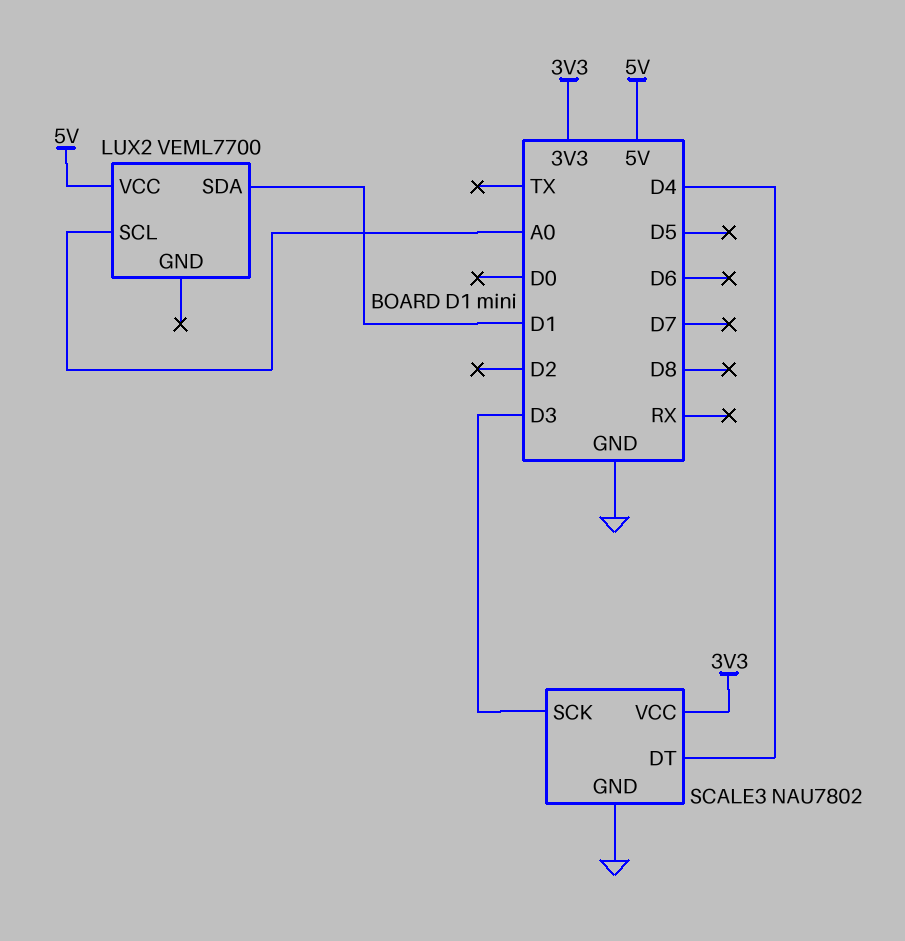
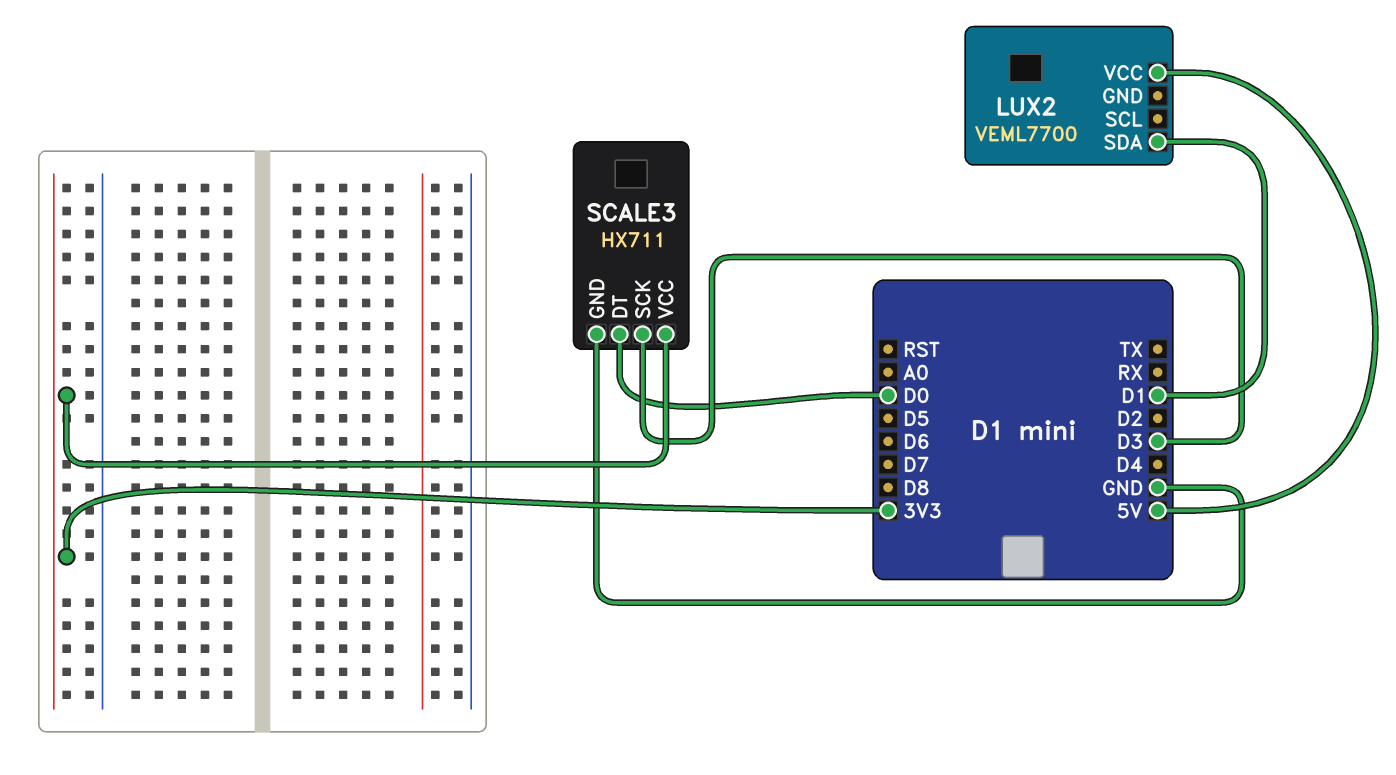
LUX2 pin SCL: A0 -> none
SCALE3: NAU7802 -> HX711
SCALE3 pin DT: D4 -> D0

